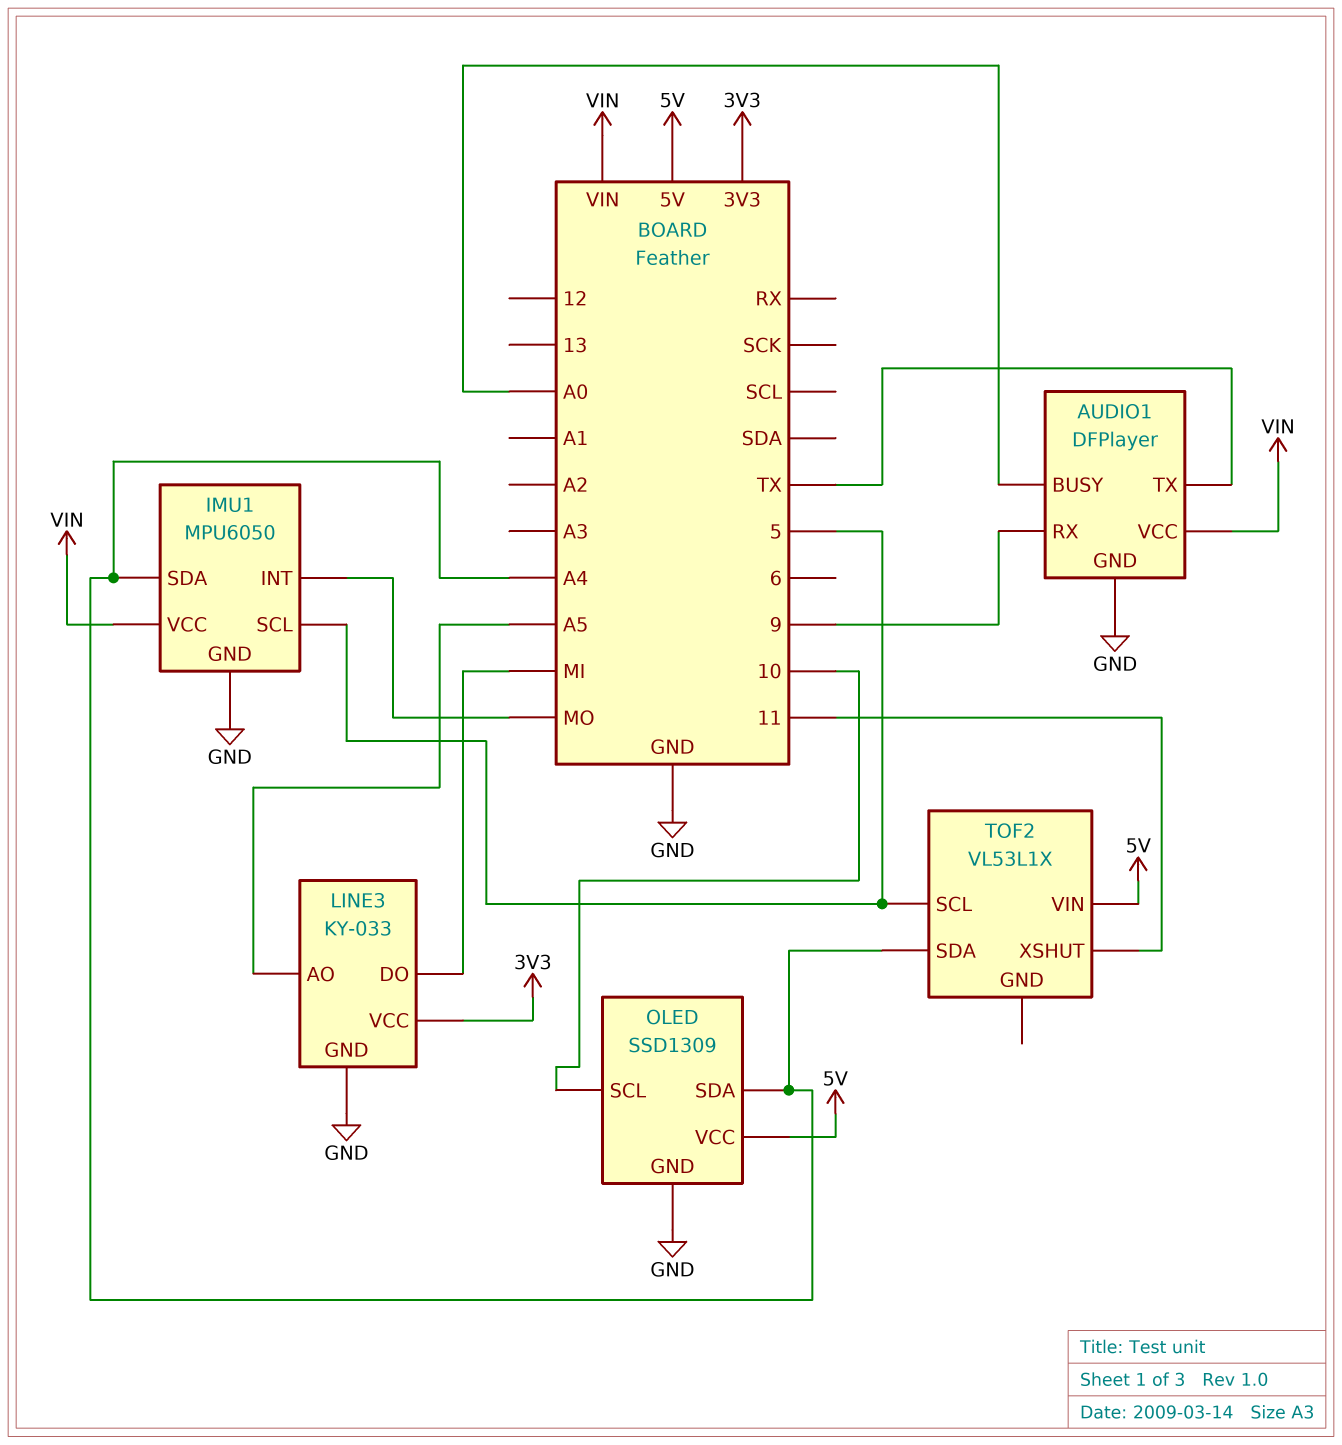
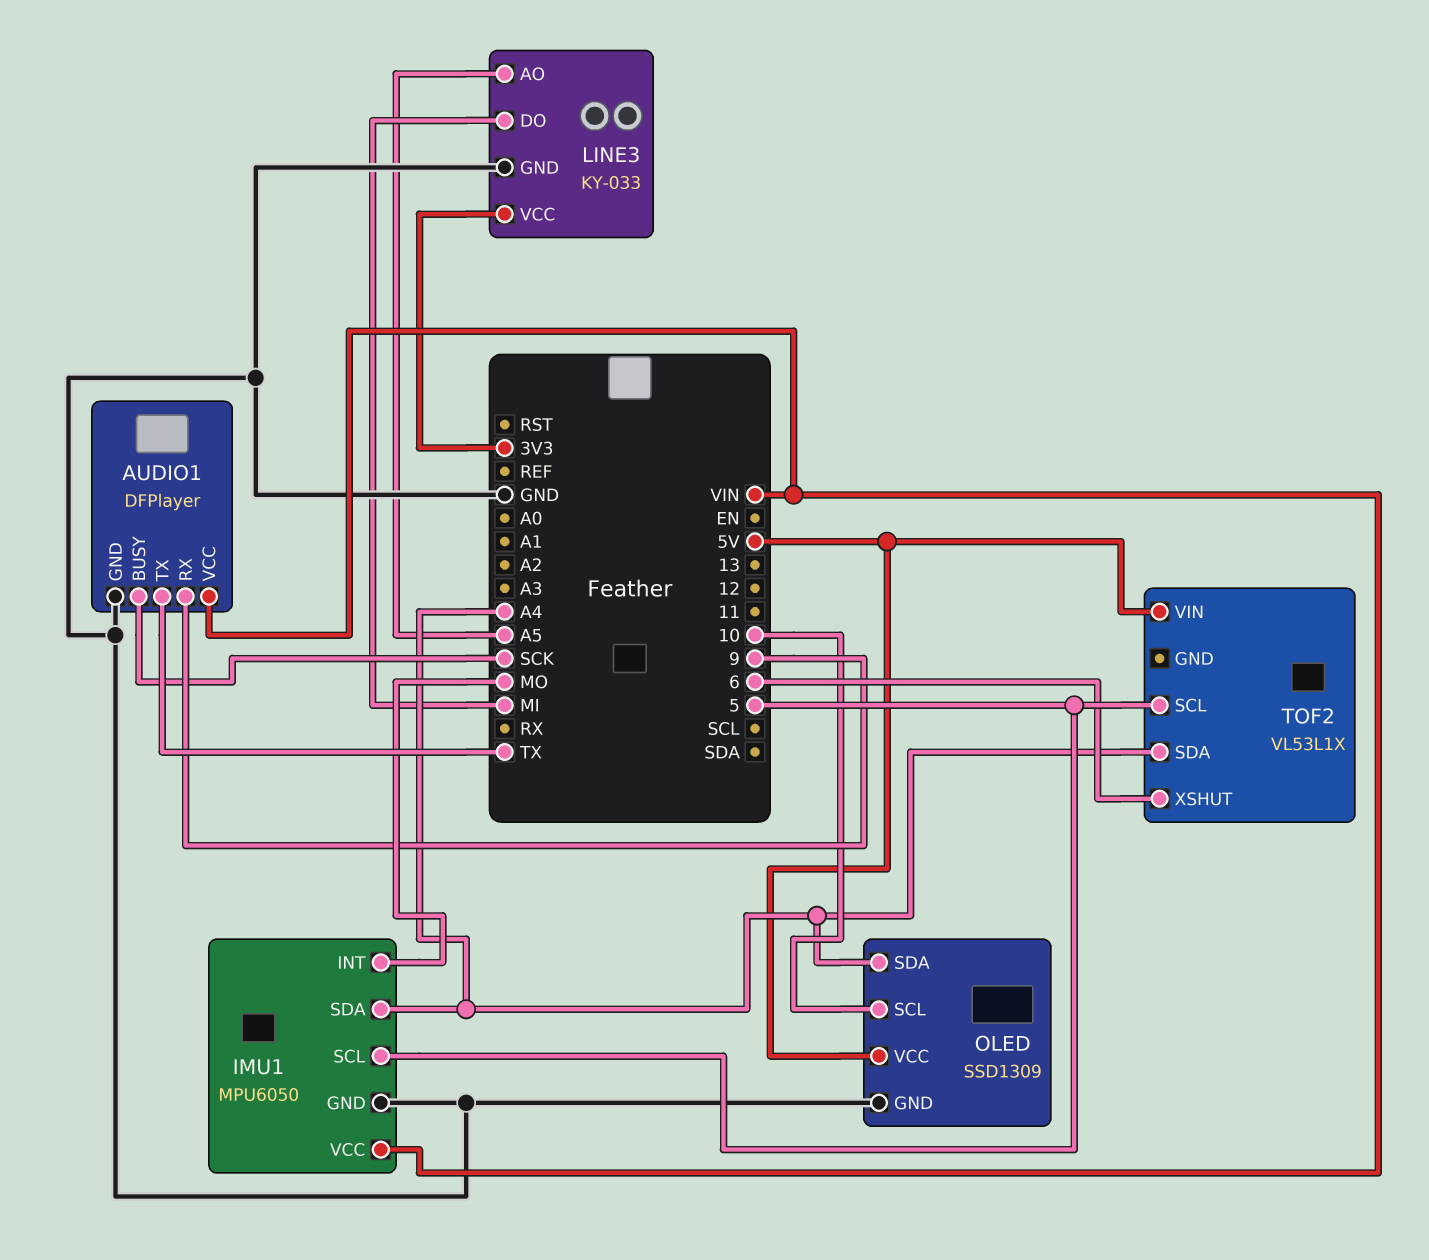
AUDIO1 pin BUSY: A0 -> SCK
TOF2 pin XSHUT: 11 -> 6

